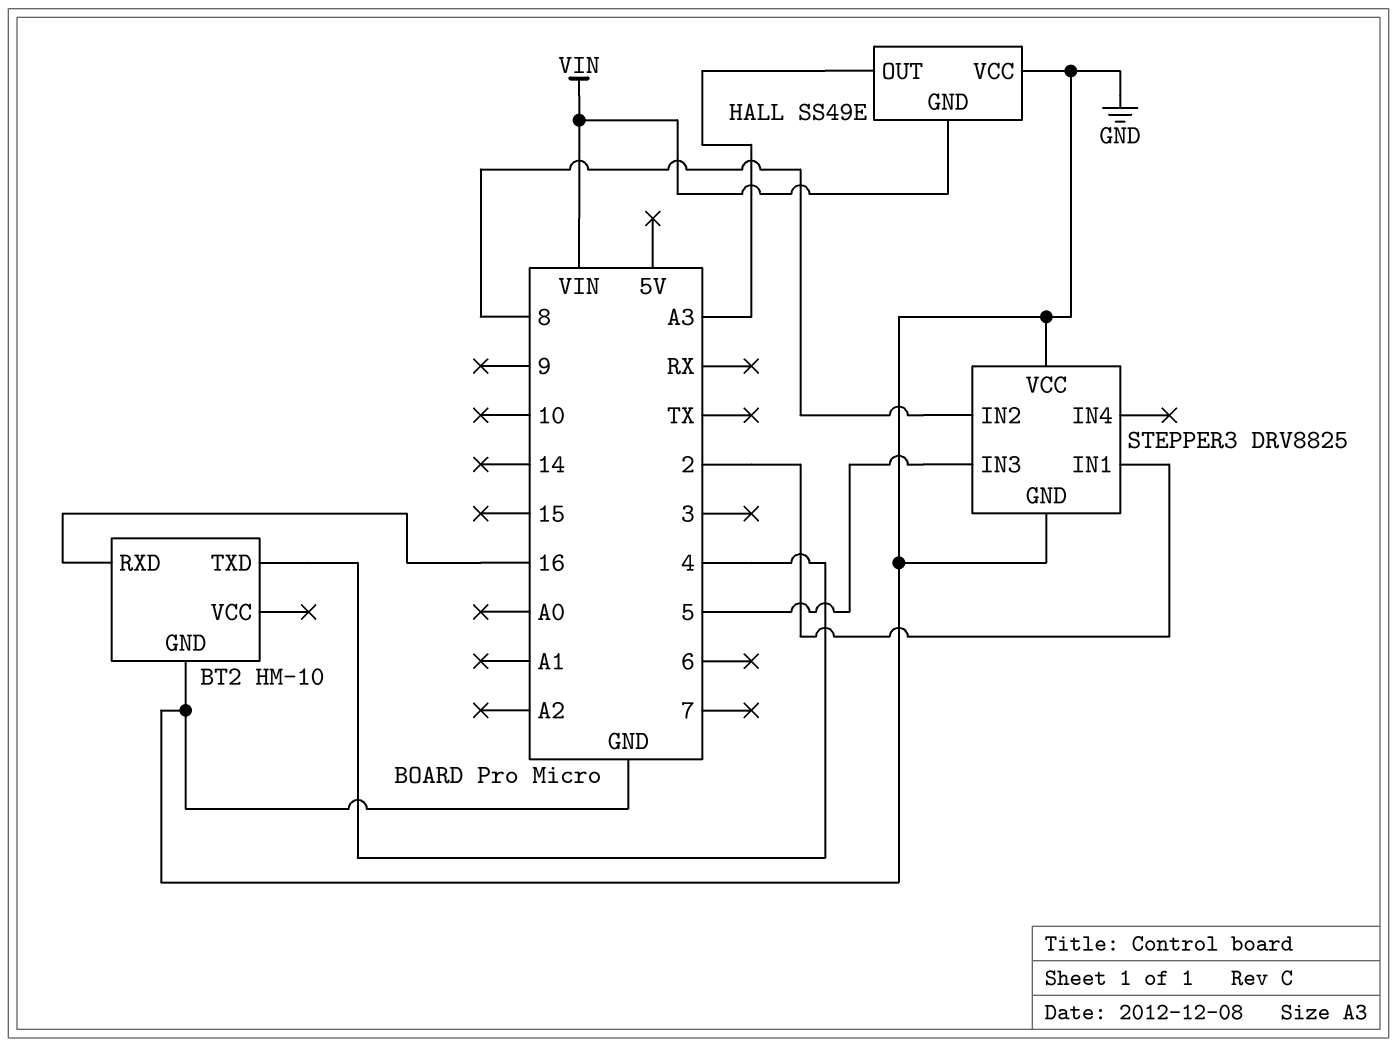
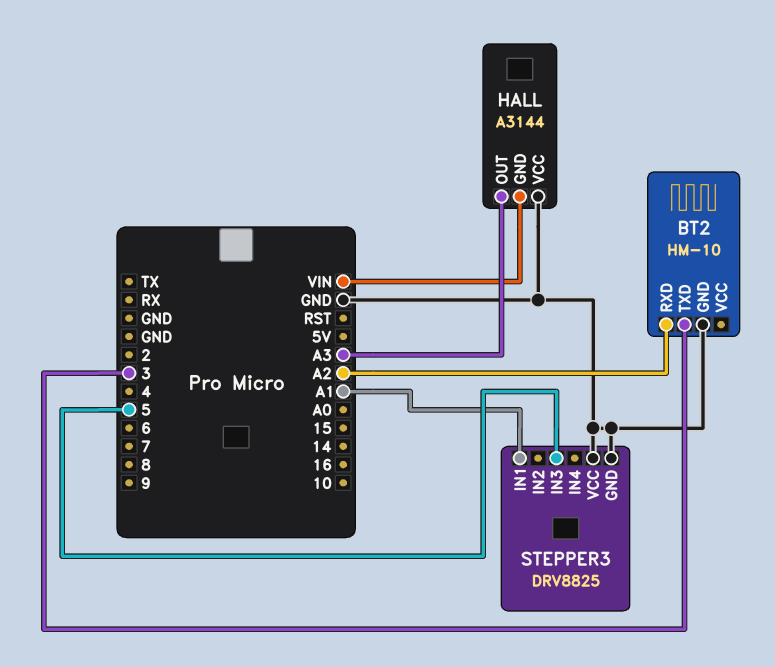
BT2 pin RXD: 16 -> A2
BT2 pin TXD: 4 -> 3
HALL: SS49E -> A3144
STEPPER3 pin IN1: 2 -> A1
STEPPER3 pin IN2: 8 -> none

